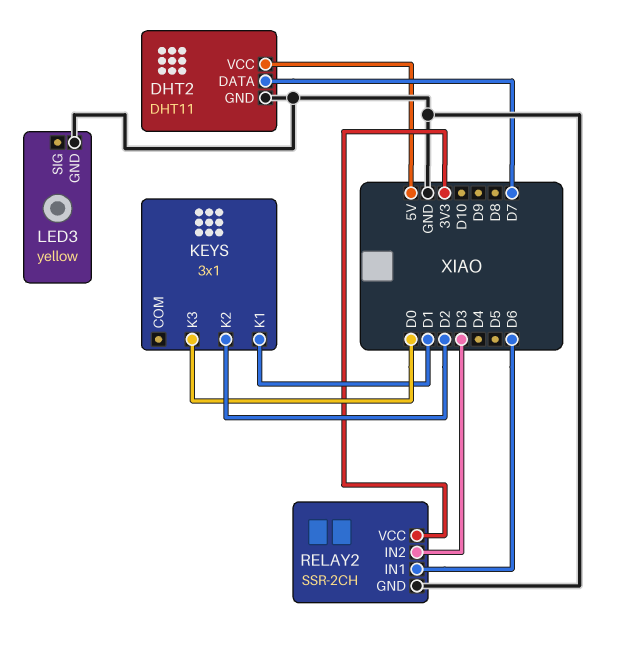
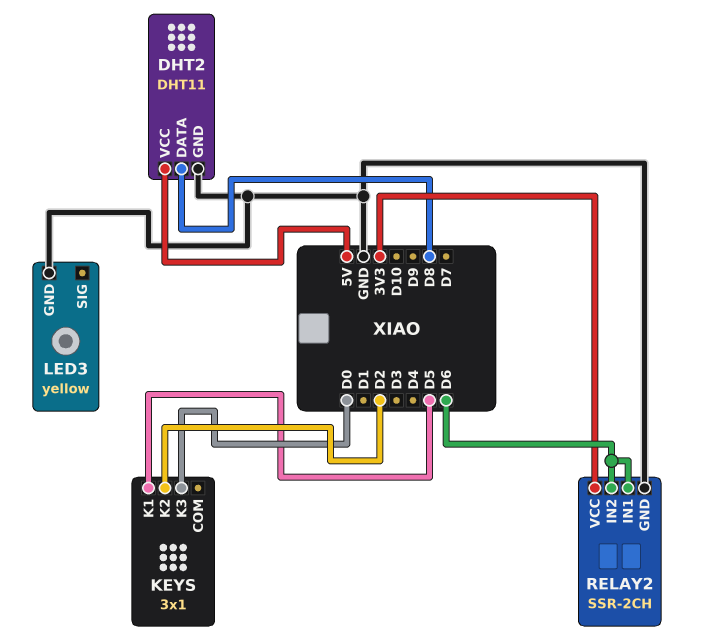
DHT2 pin DATA: D7 -> D8
KEYS pin K1: D1 -> D5
RELAY2 pin IN2: D3 -> D6

